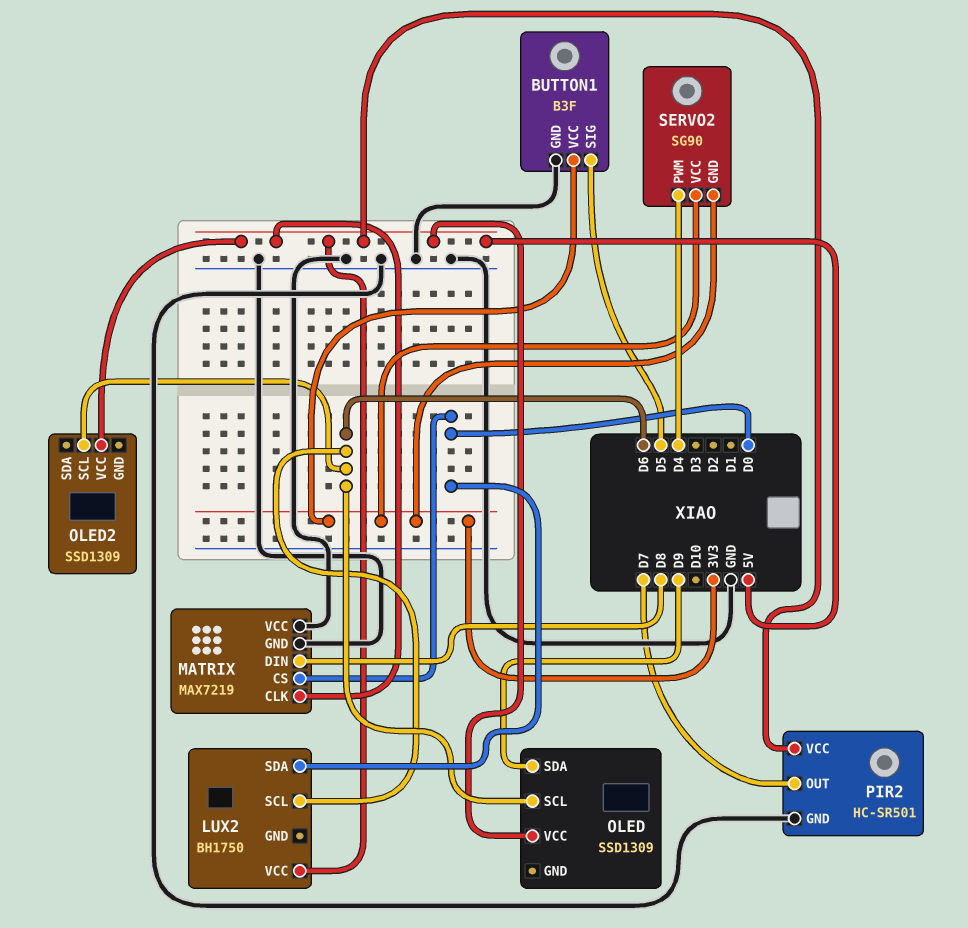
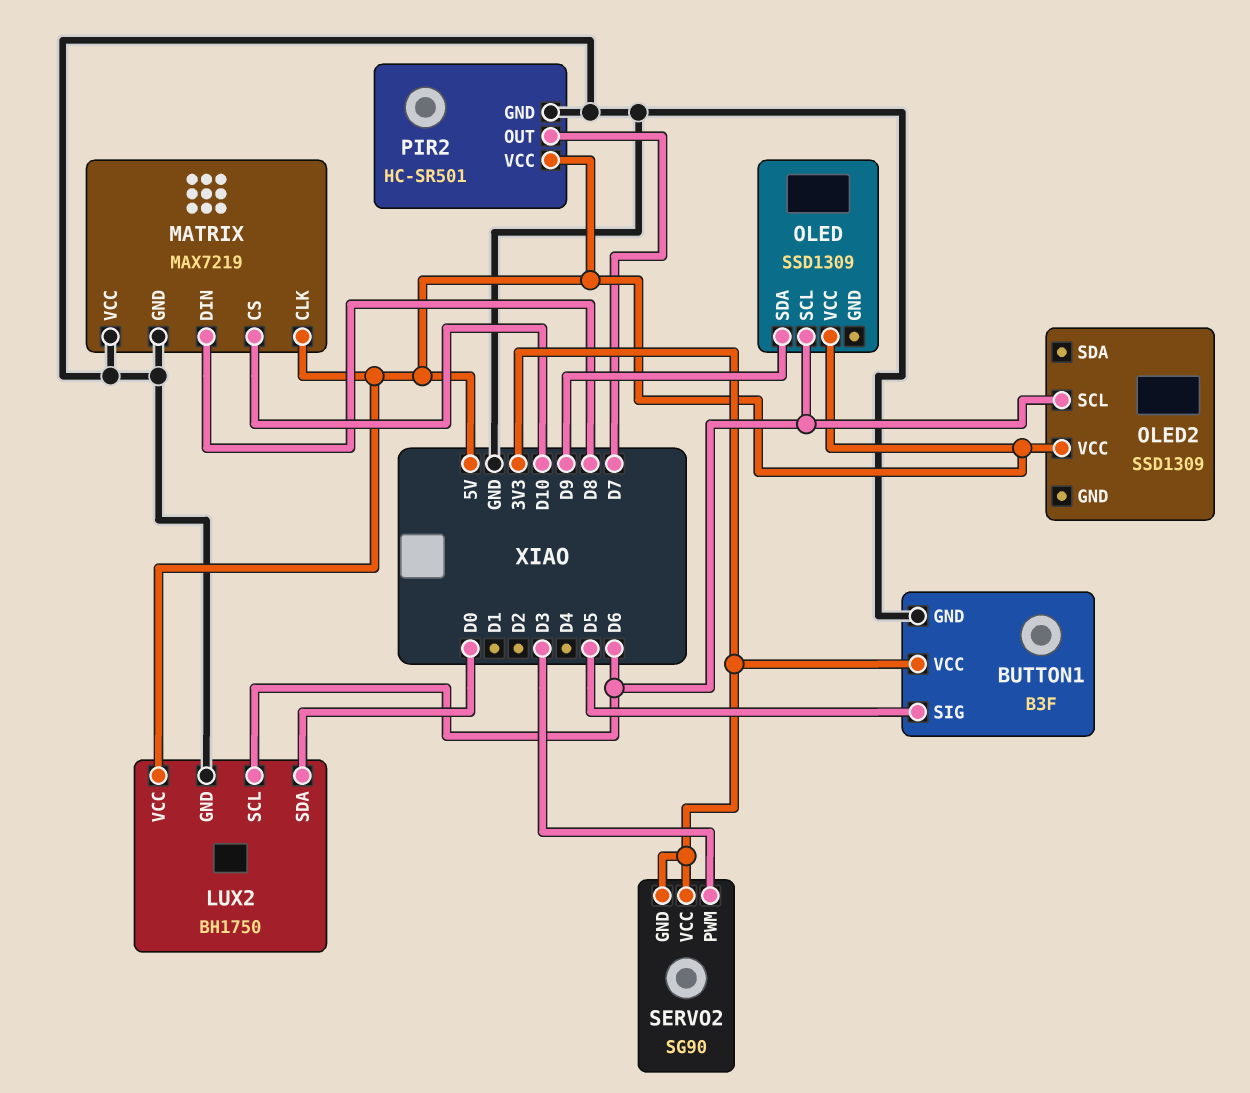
LUX2 pin GND: none -> GND
MATRIX pin CS: D0 -> D10
SERVO2 pin PWM: D4 -> D3

